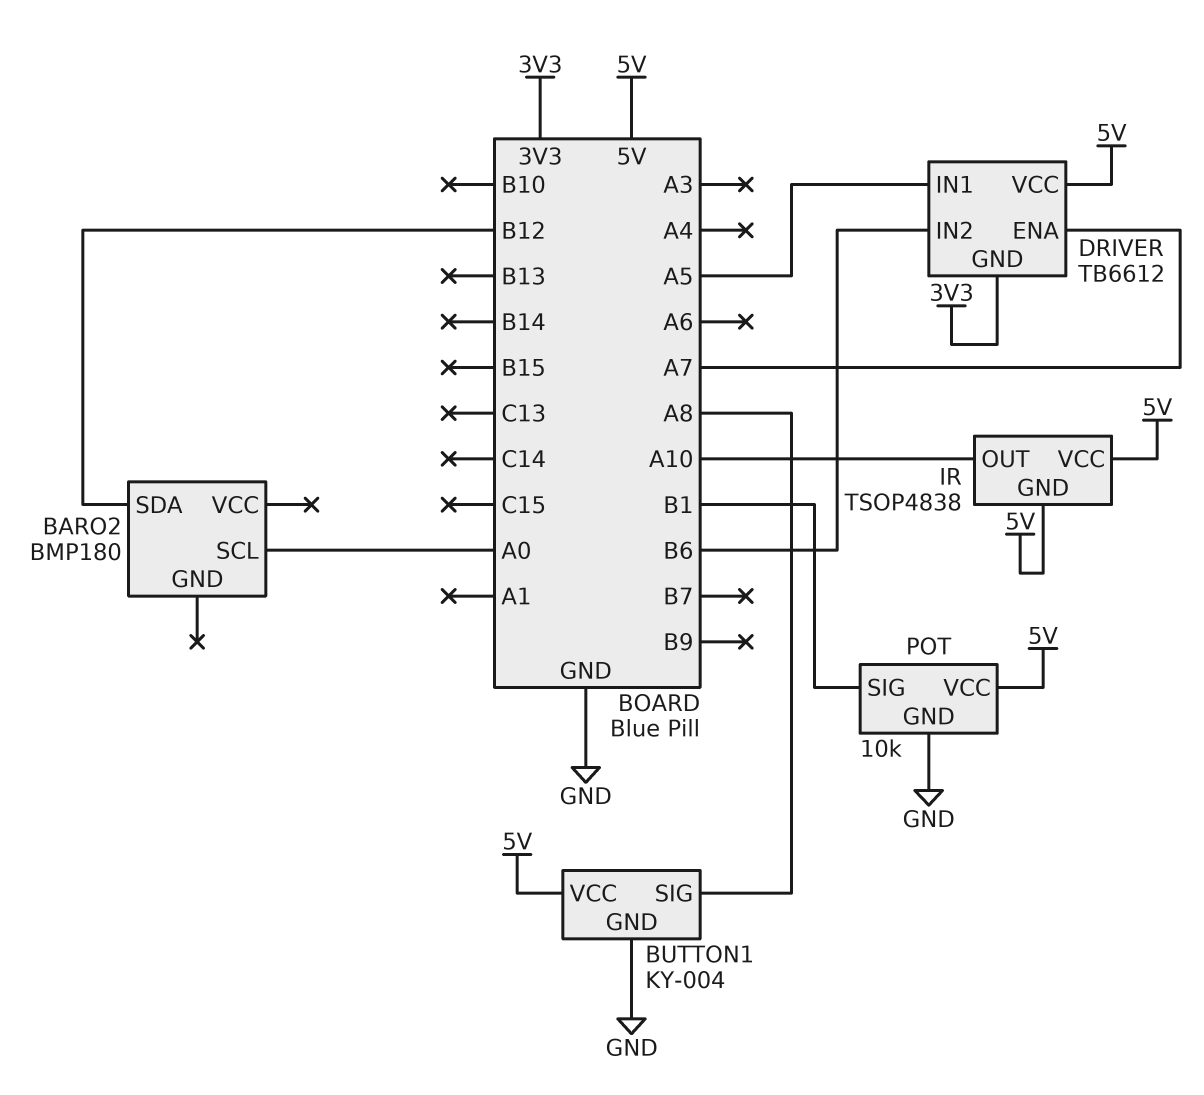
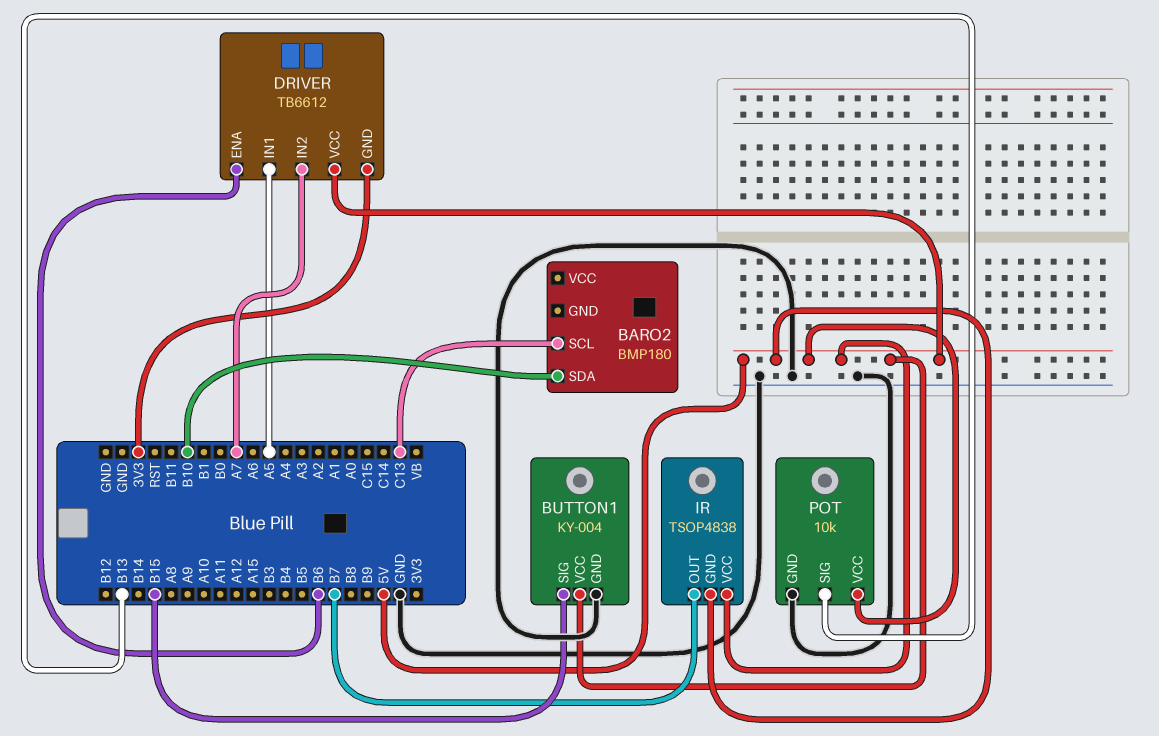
BARO2 pin SCL: A0 -> C13
BARO2 pin SDA: B12 -> B10
BUTTON1 pin SIG: A8 -> B15
DRIVER pin ENA: A7 -> B6
DRIVER pin IN2: B6 -> A7
IR pin OUT: A10 -> B7
POT pin SIG: B1 -> B13

